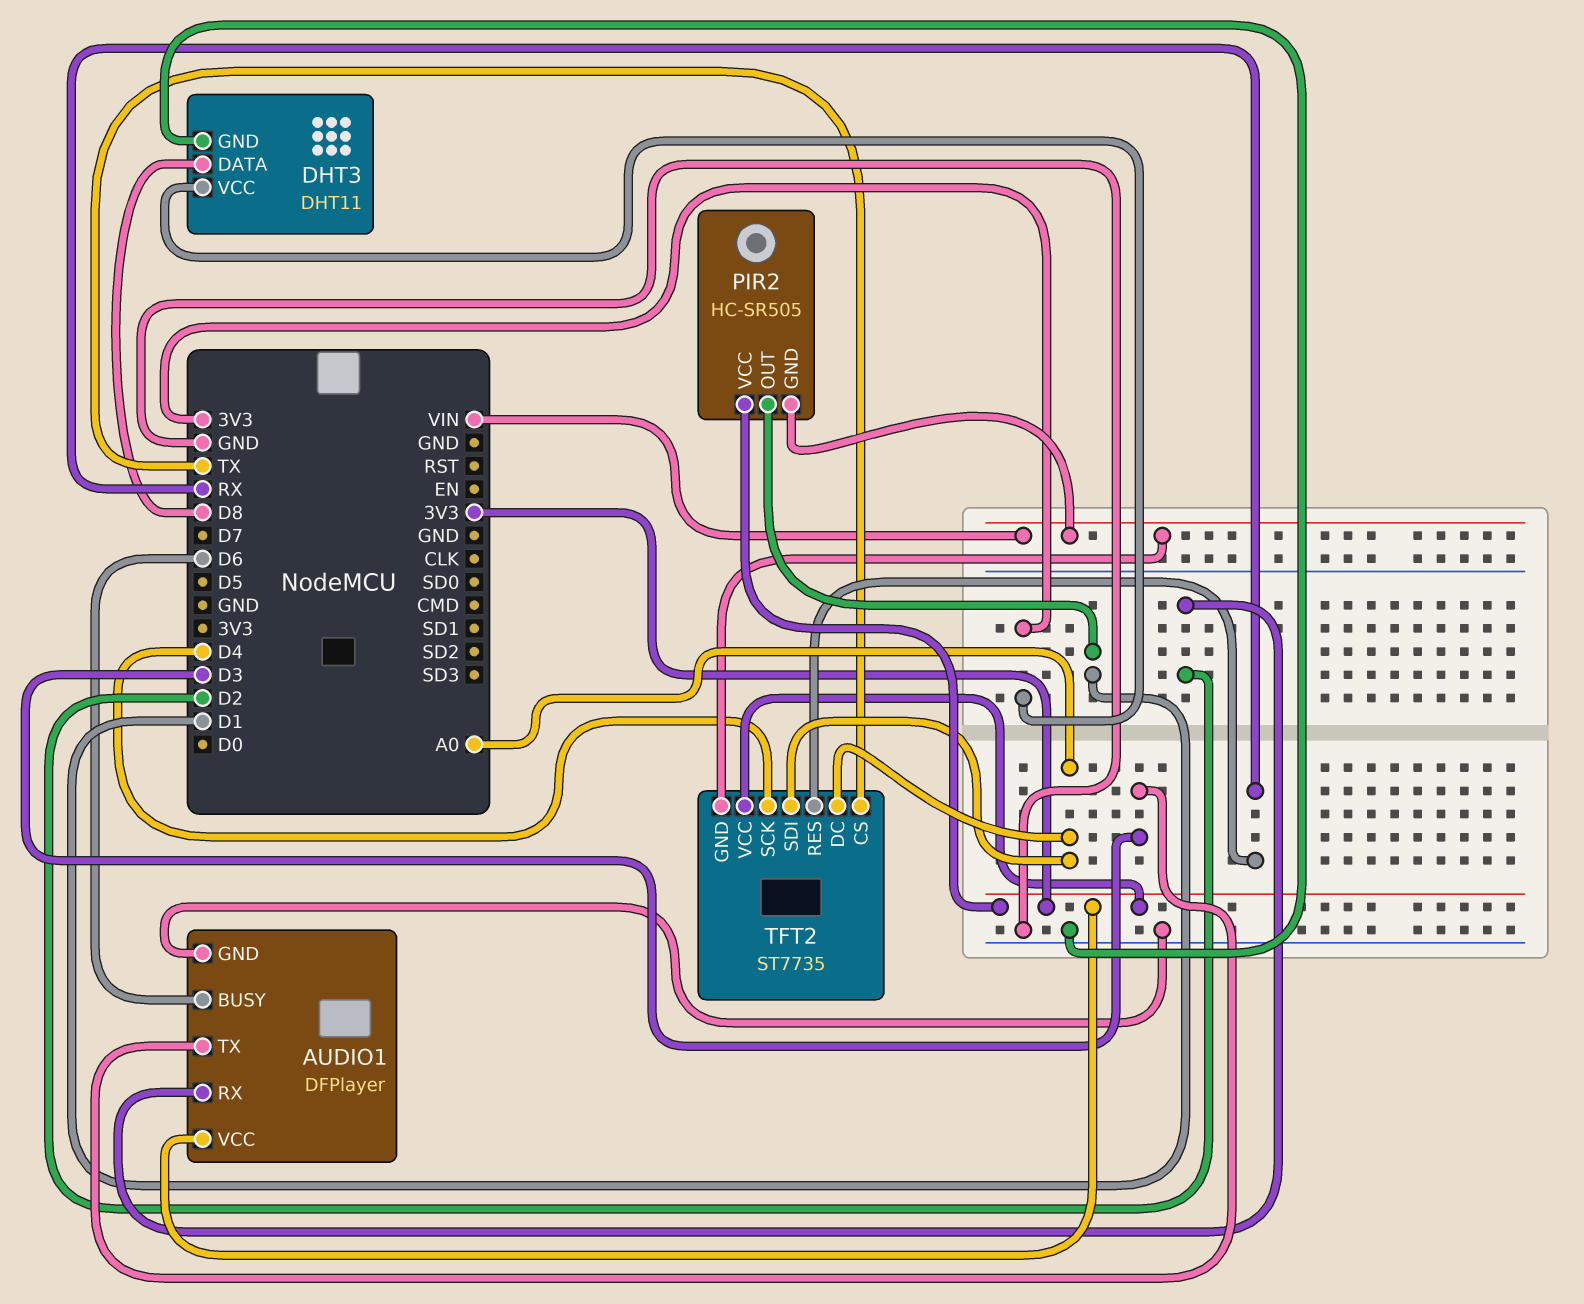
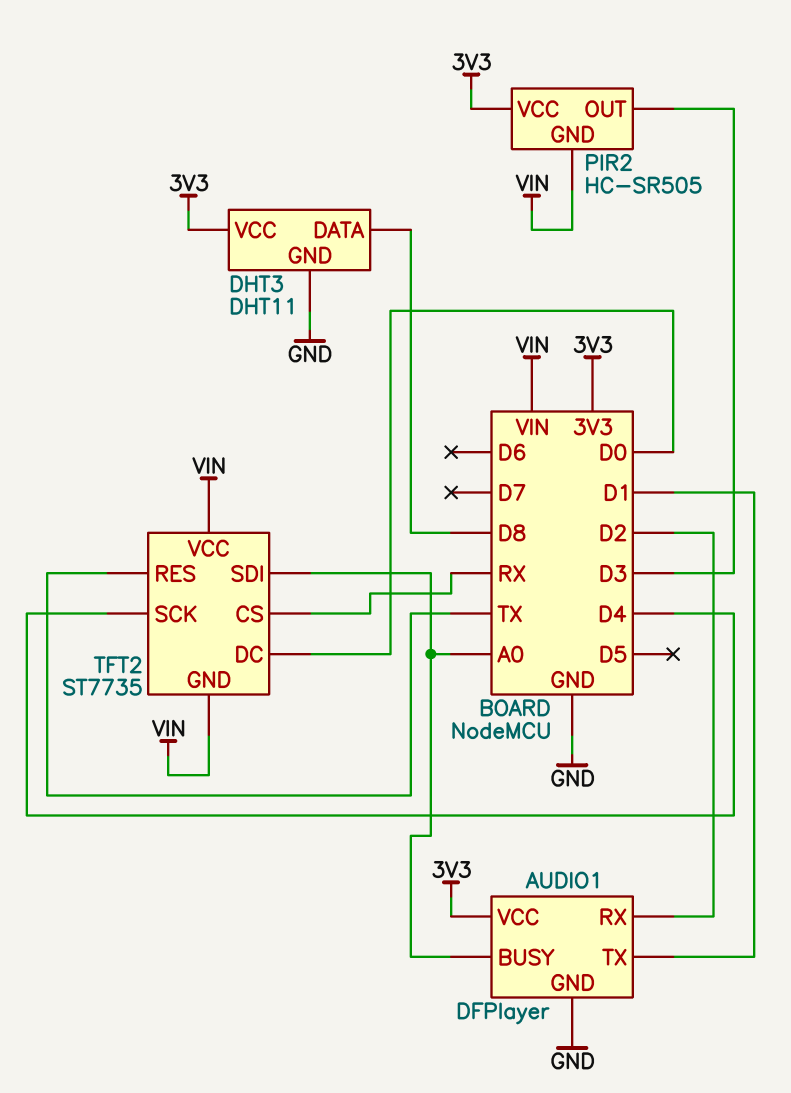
AUDIO1 pin BUSY: D6 -> A0
AUDIO1 pin TX: D3 -> D1
PIR2 pin OUT: D1 -> D3
TFT2 pin CS: TX -> RX
TFT2 pin DC: A0 -> D0
TFT2 pin RES: RX -> TX
TFT2 pin VCC: 3V3 -> VIN

